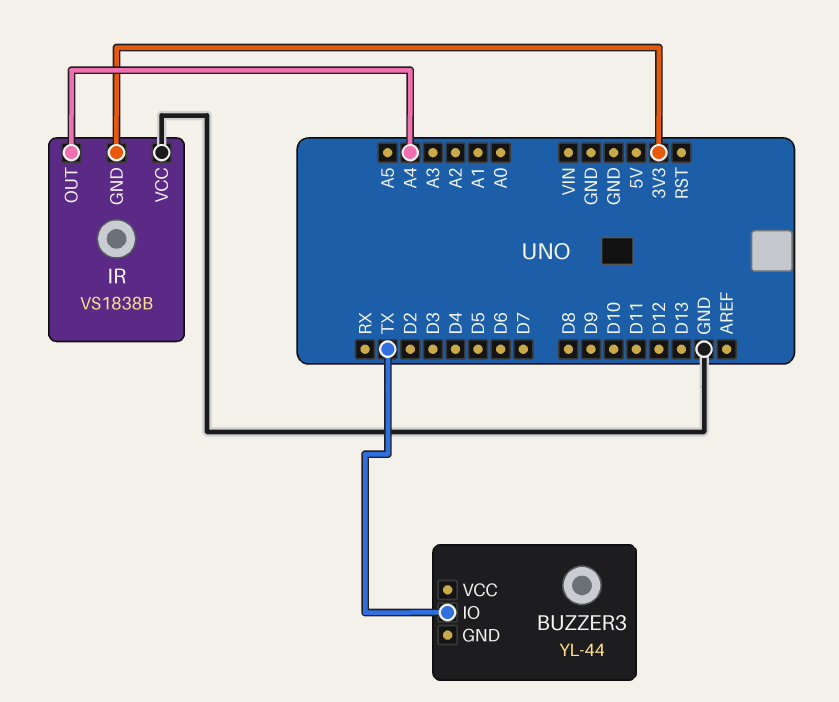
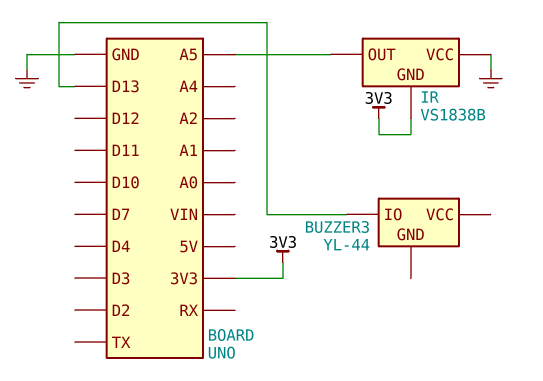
BUZZER3 pin IO: TX -> D13
IR pin OUT: A4 -> A5

